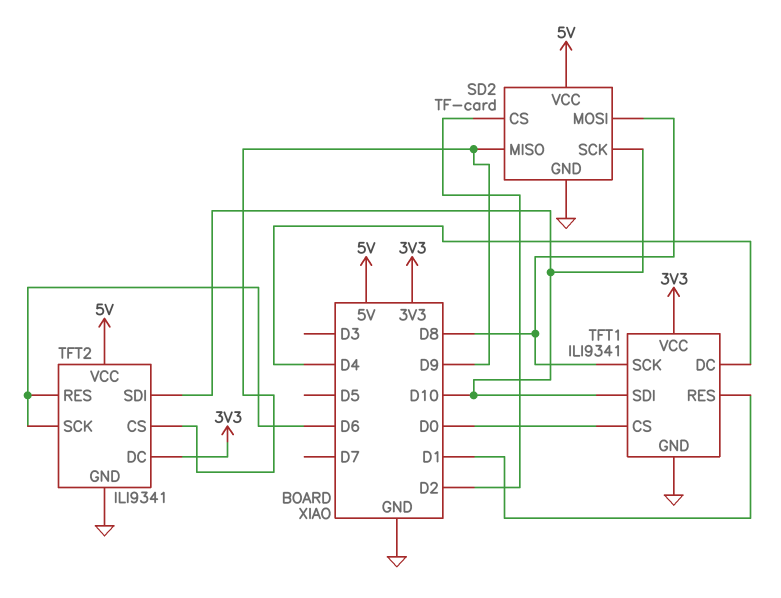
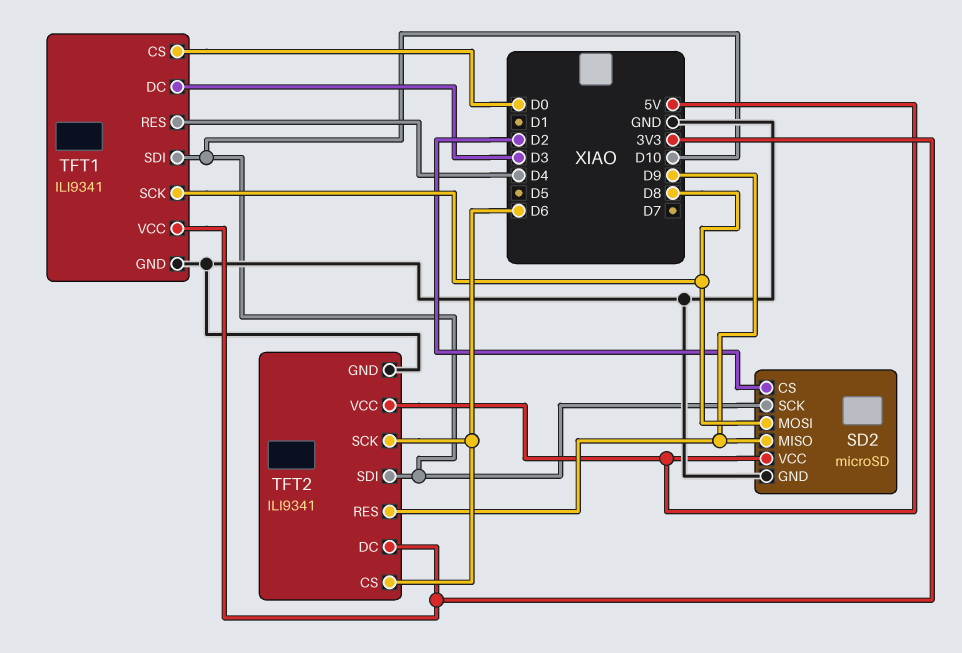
SD2: TF-card -> microSD
TFT1 pin DC: D4 -> D3
TFT1 pin RES: D1 -> D4
TFT2 pin CS: D9 -> D6
TFT2 pin RES: D6 -> D9

